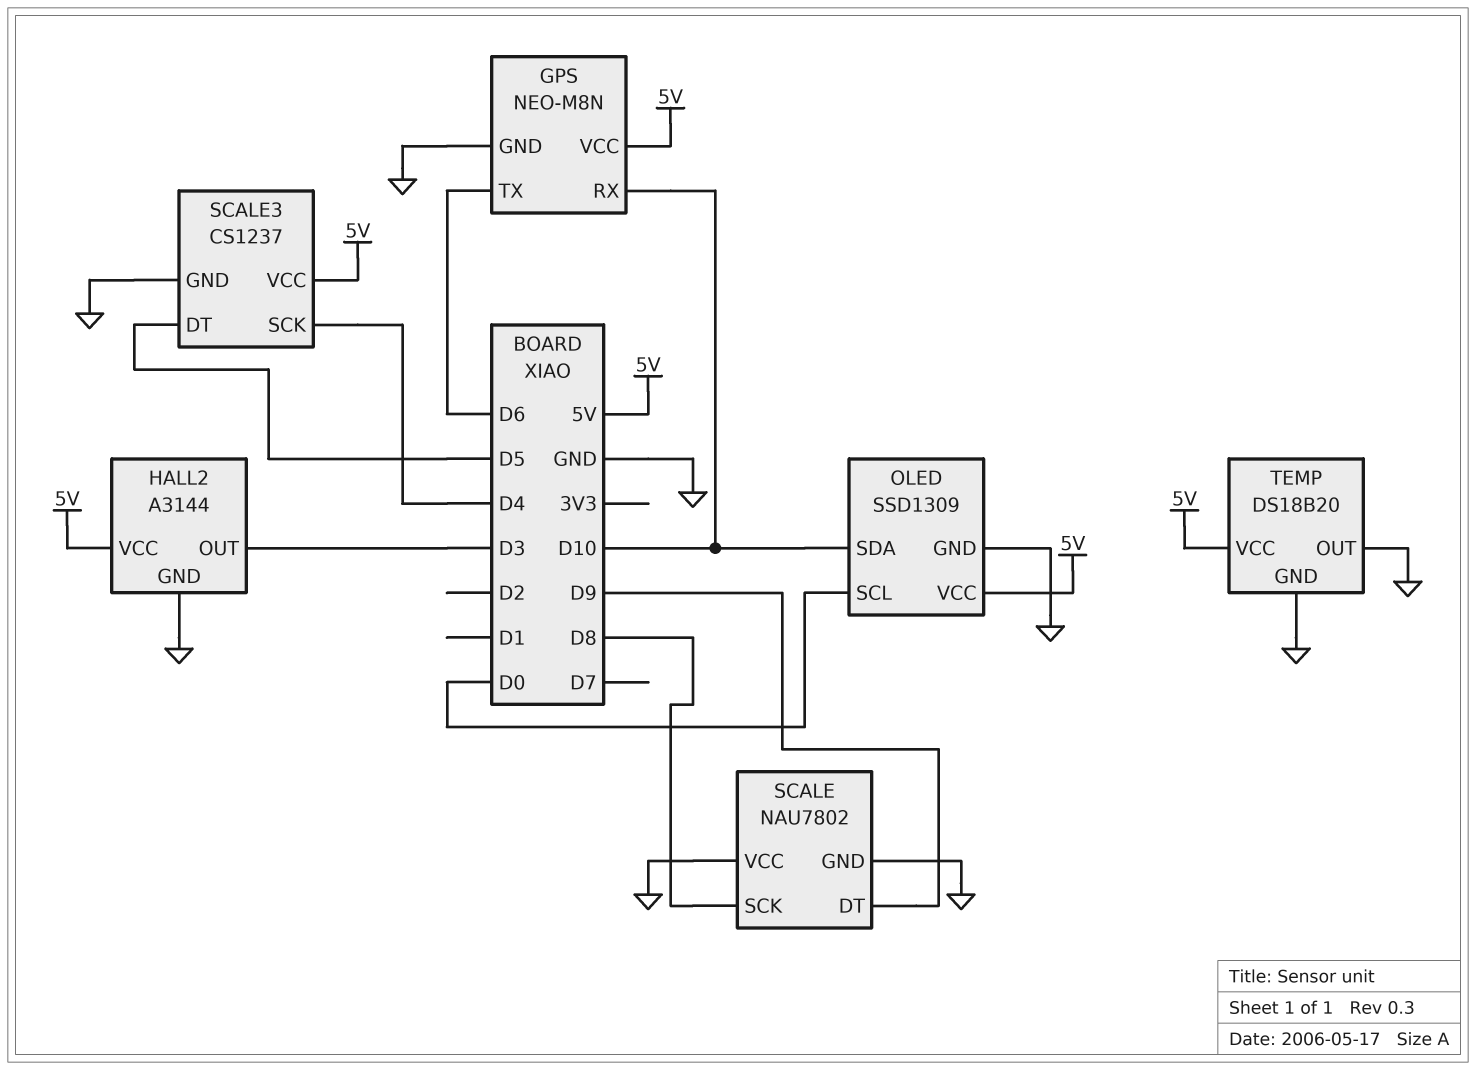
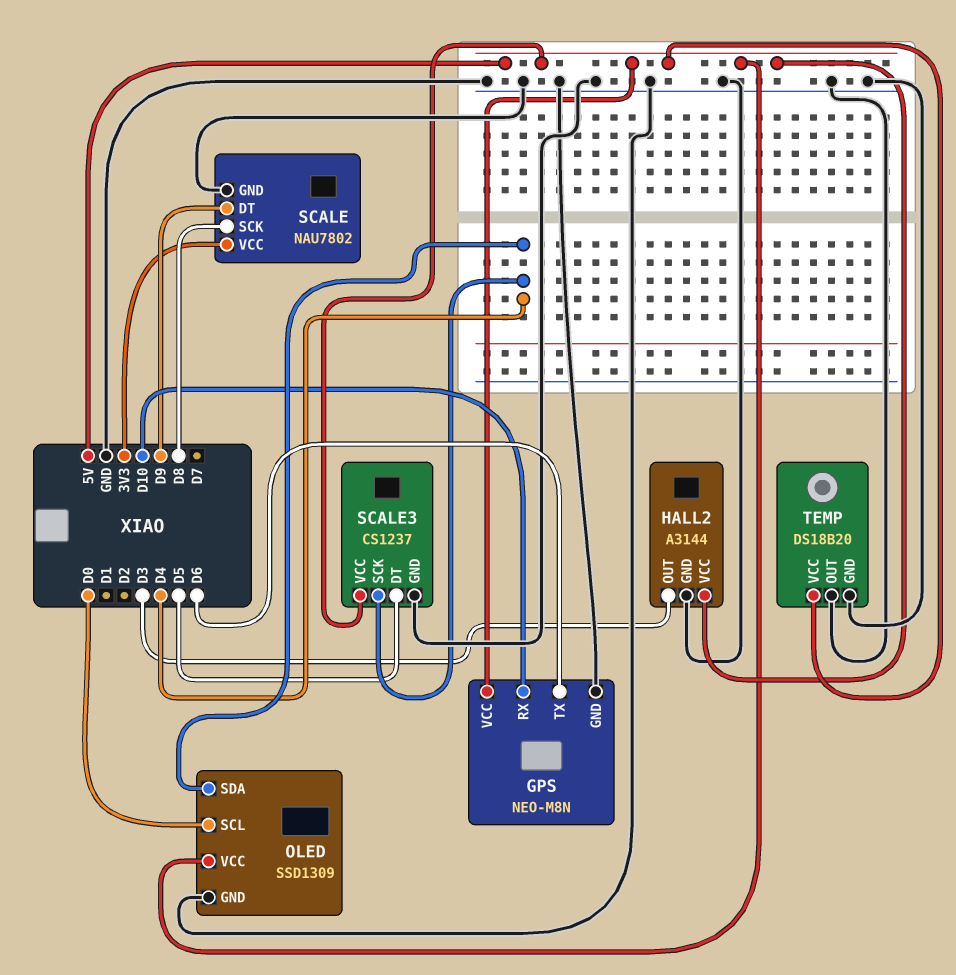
OLED pin SDA: D10 -> D4
SCALE pin VCC: GND -> 3V3

